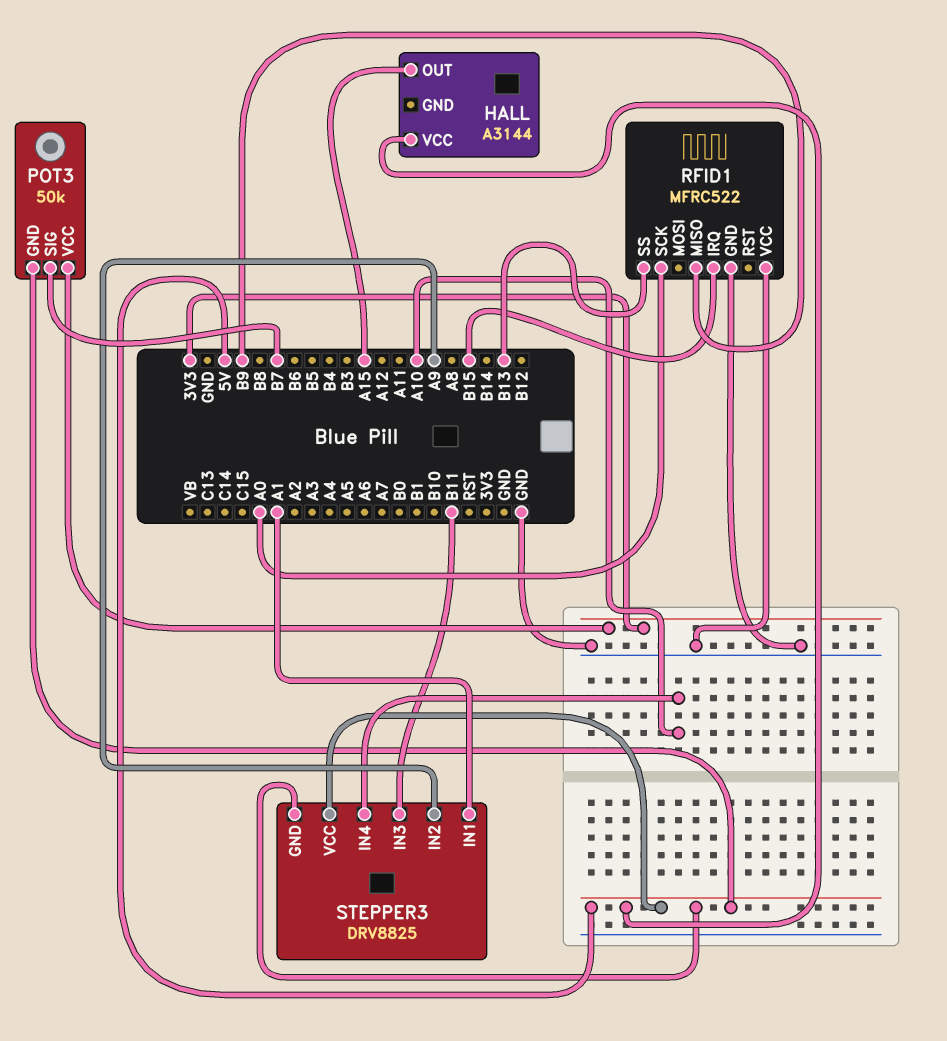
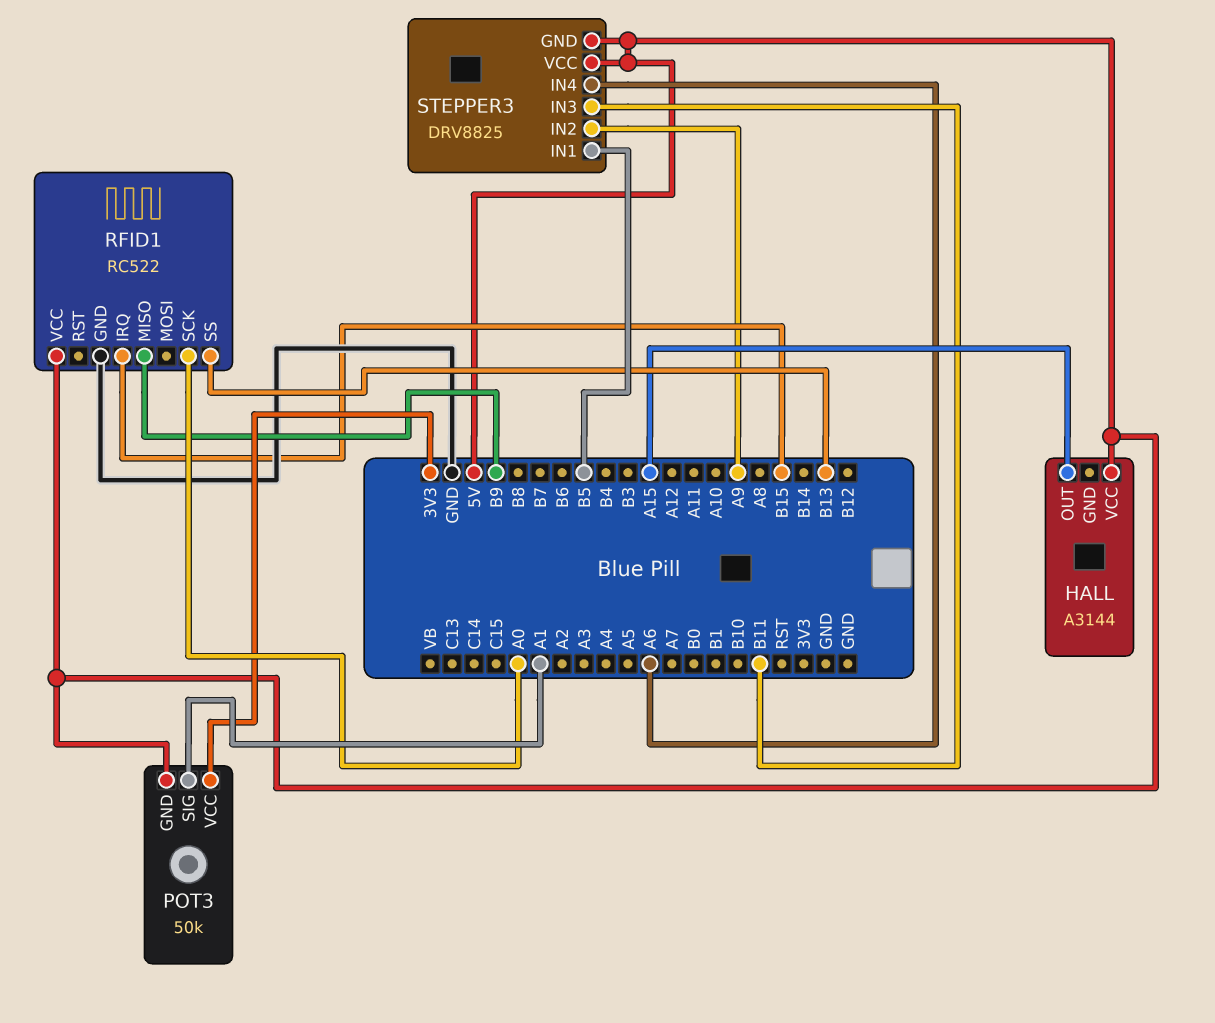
POT3 pin SIG: B7 -> A1
RFID1: MFRC522 -> RC522
RFID1 pin VCC: GND -> 5V
STEPPER3 pin IN1: A1 -> B5
STEPPER3 pin IN4: A10 -> A6

